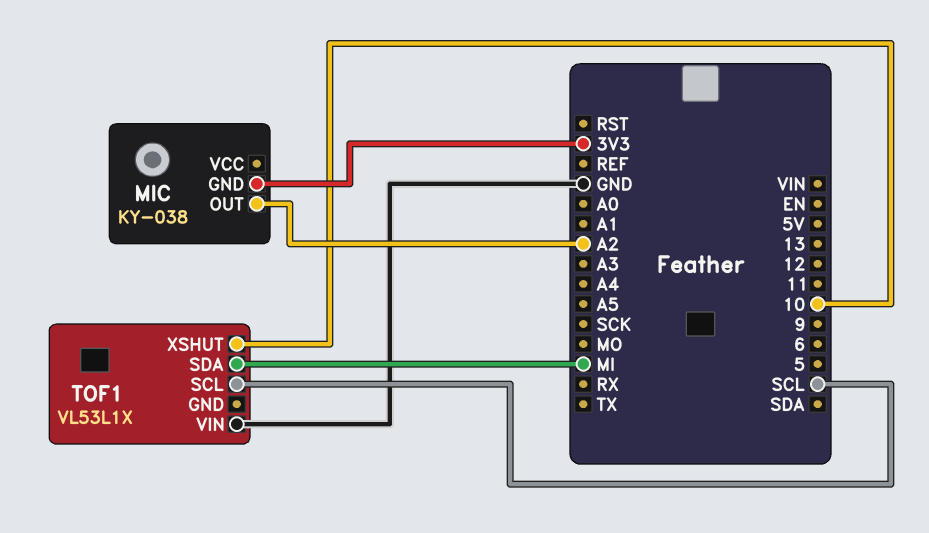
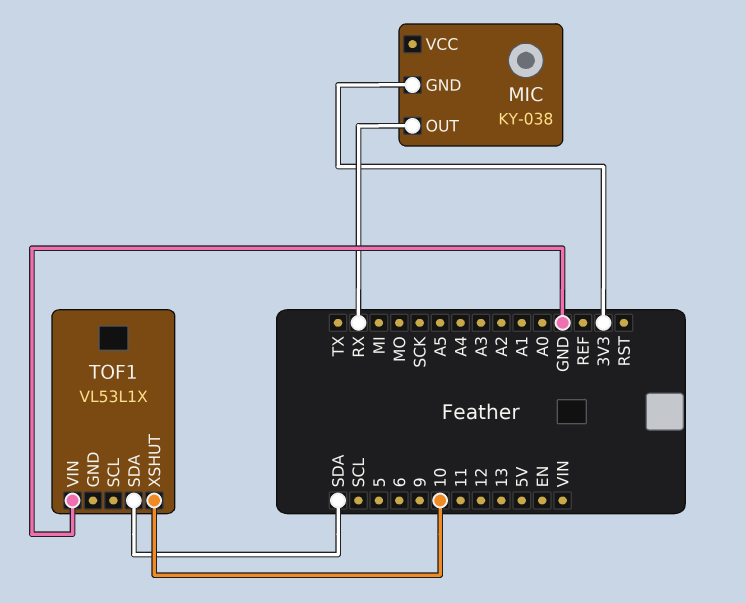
MIC pin OUT: A2 -> RX
TOF1 pin SCL: SCL -> none
TOF1 pin SDA: MI -> SDA

